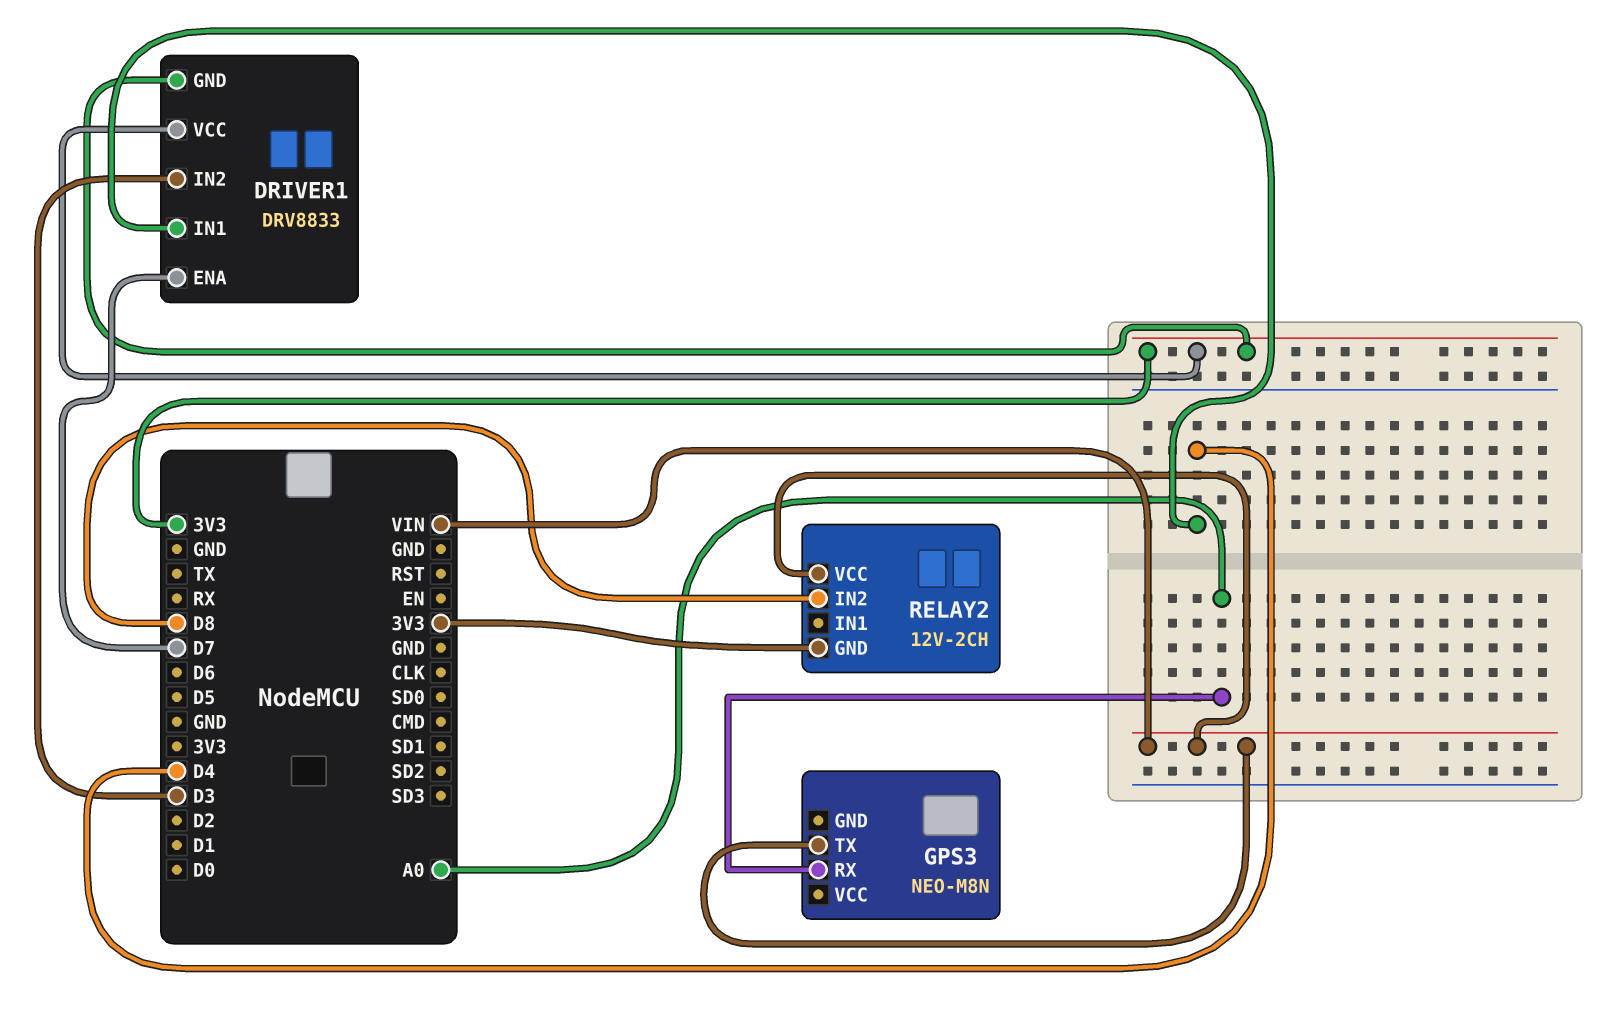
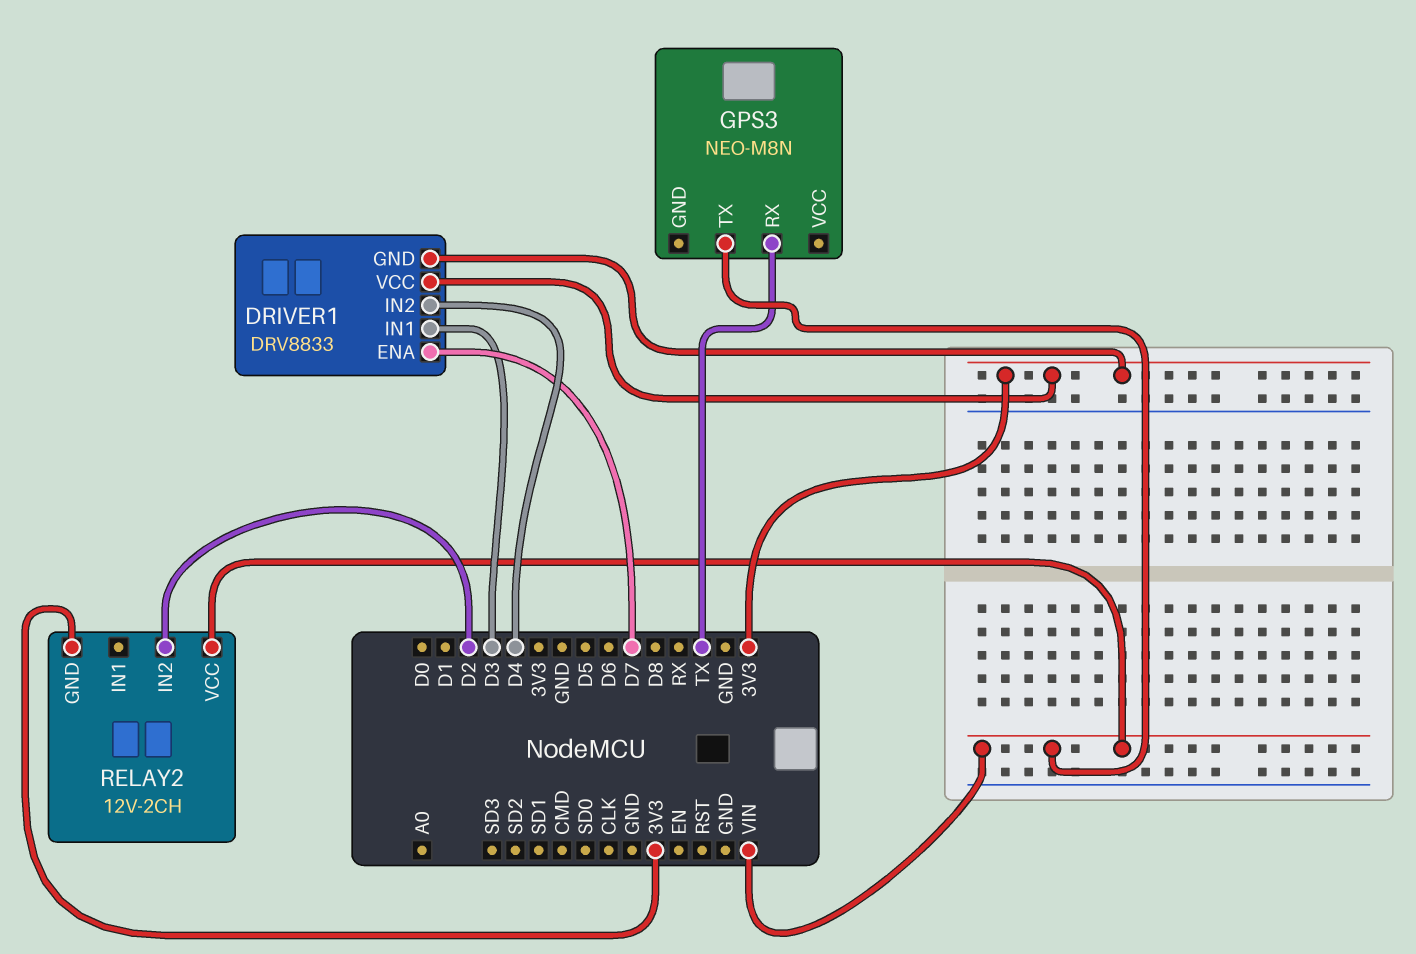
DRIVER1 pin IN1: D4 -> D3
DRIVER1 pin IN2: D3 -> D4
GPS3 pin RX: A0 -> TX
RELAY2 pin IN2: D8 -> D2

